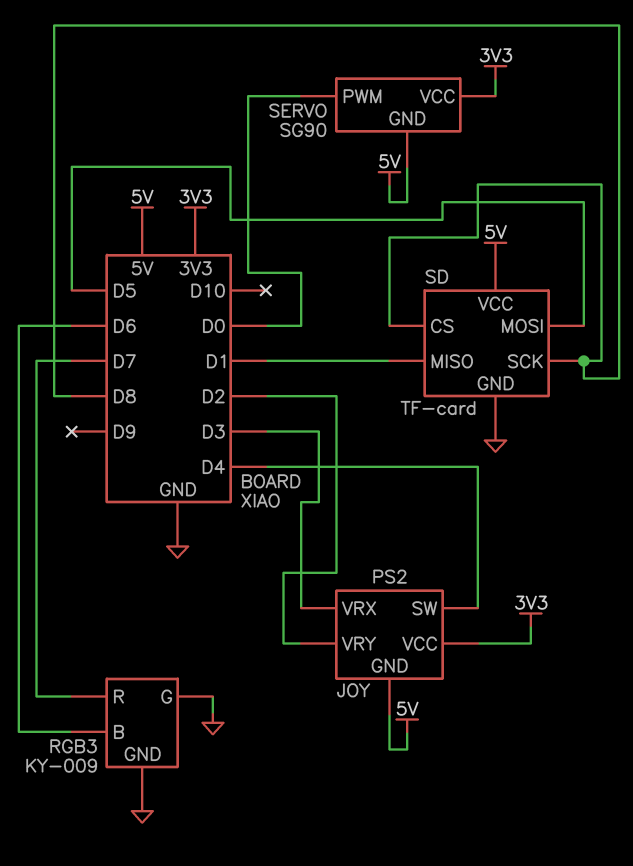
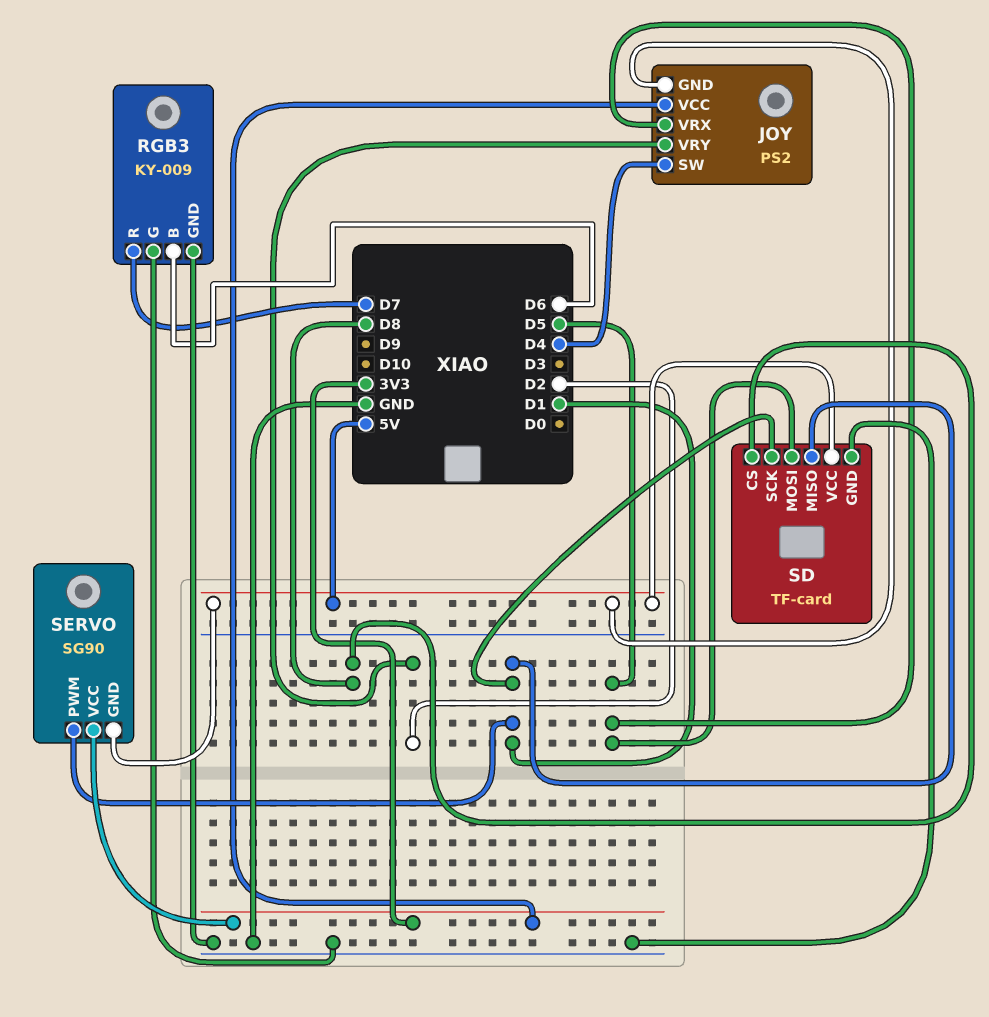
JOY pin VRX: D3 -> D5
SD pin SCK: D8 -> D1
SERVO pin PWM: D0 -> D1

